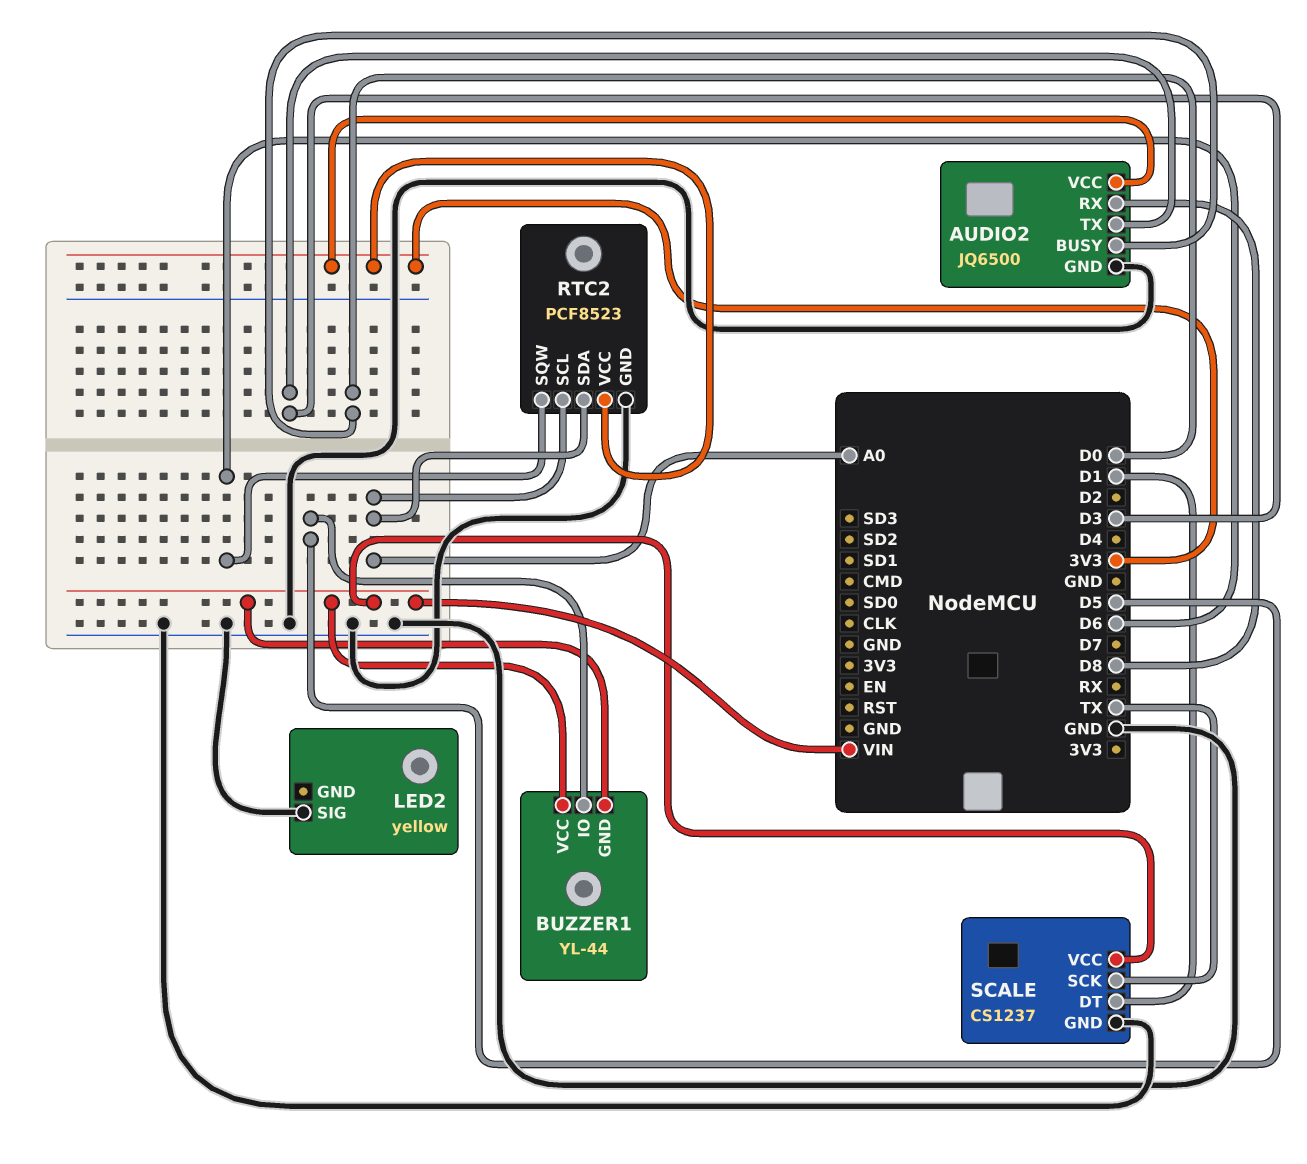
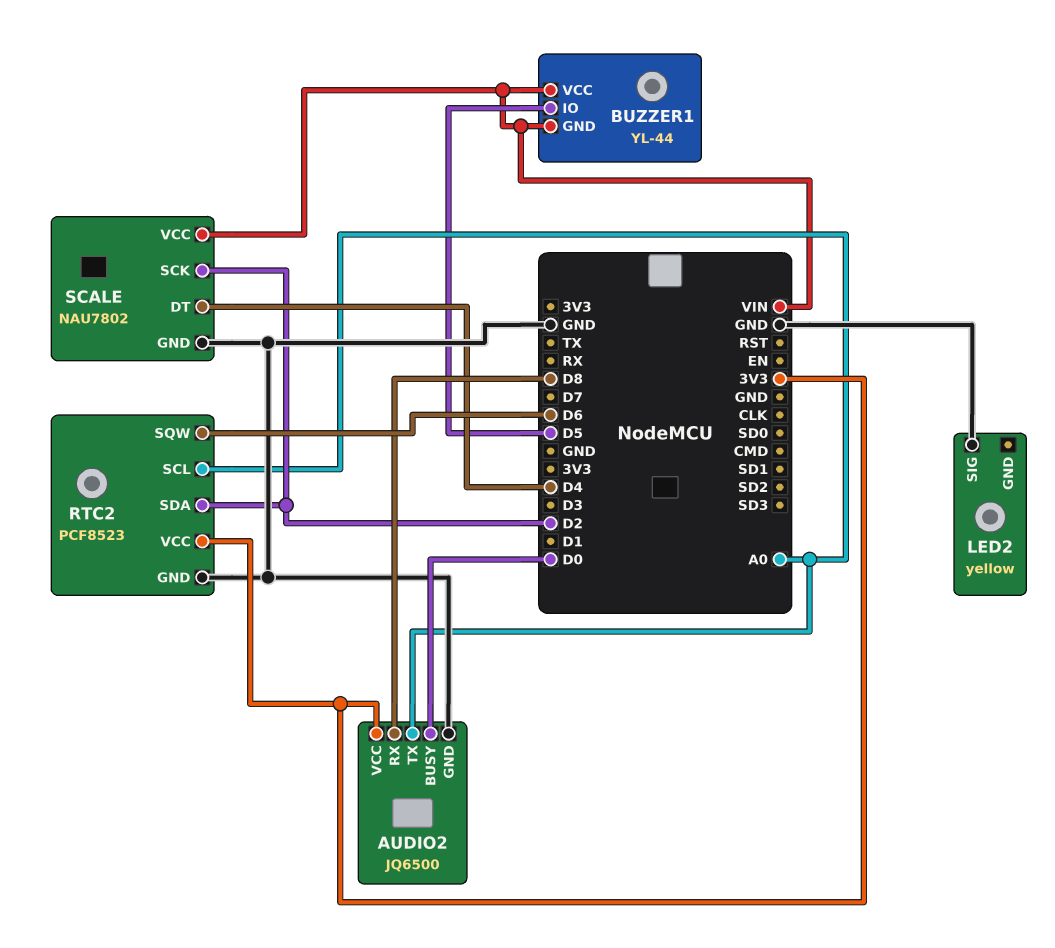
AUDIO2 pin TX: D3 -> A0
RTC2 pin SDA: A0 -> D2
SCALE: CS1237 -> NAU7802
SCALE pin DT: D1 -> D4
SCALE pin SCK: TX -> D2

